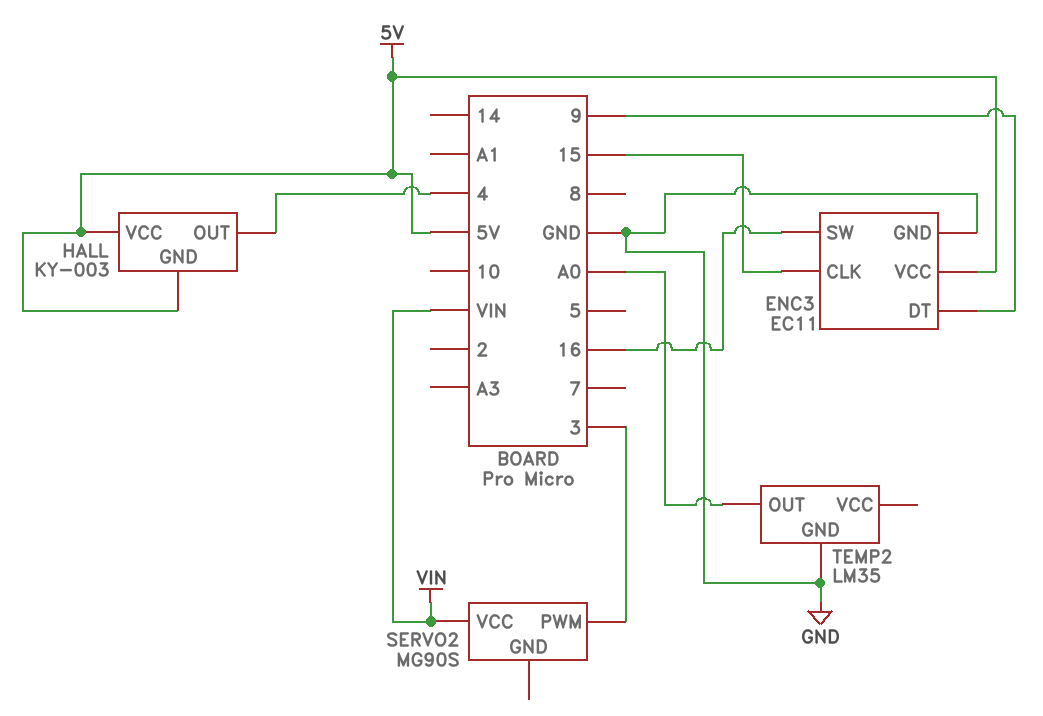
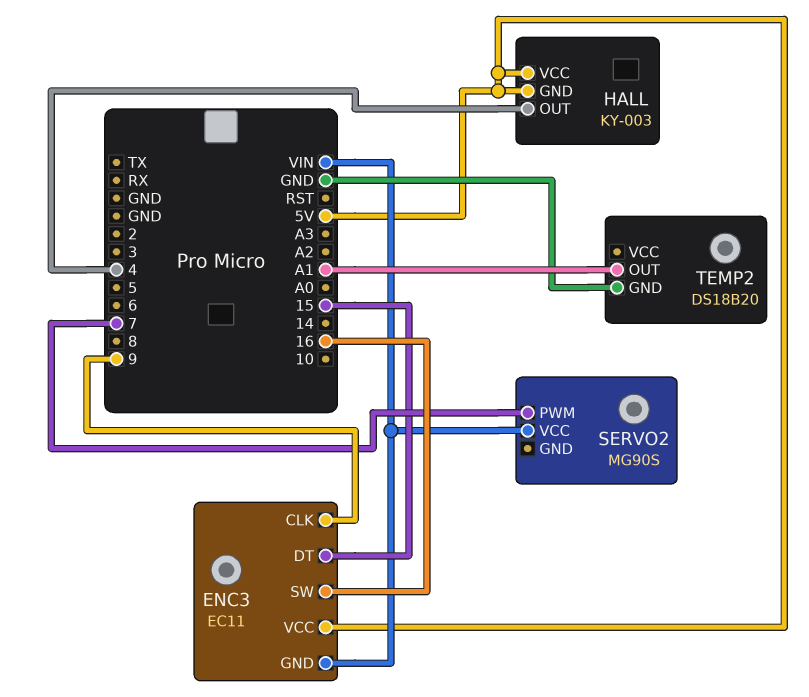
ENC3 pin CLK: 15 -> 9
ENC3 pin DT: 9 -> 15
ENC3 pin GND: GND -> VIN
SERVO2 pin PWM: 3 -> 7
TEMP2: LM35 -> DS18B20
TEMP2 pin OUT: A0 -> A1

